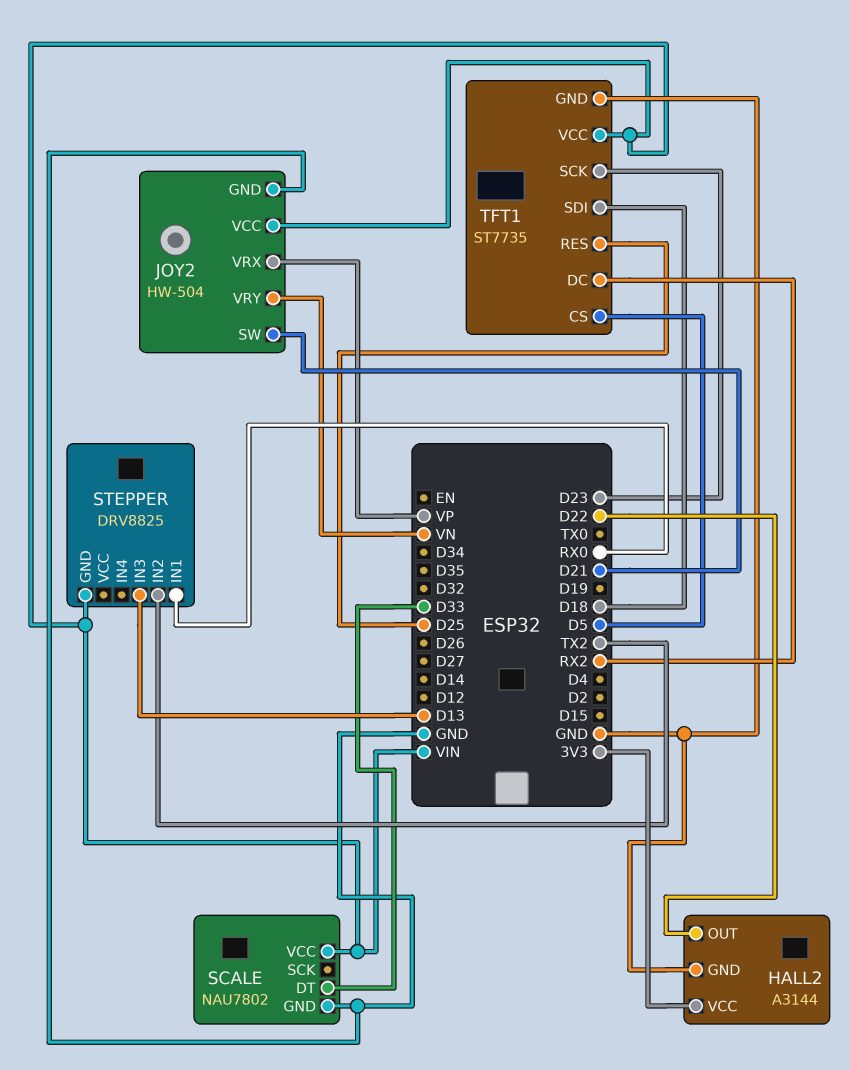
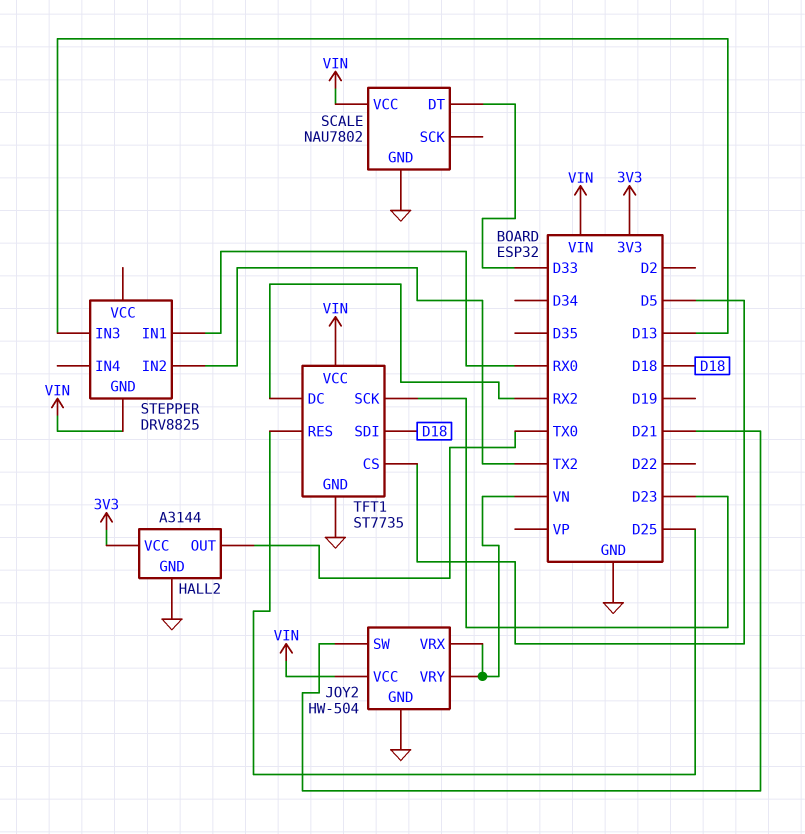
HALL2 pin OUT: D22 -> TX0
JOY2 pin VRX: VP -> VN

